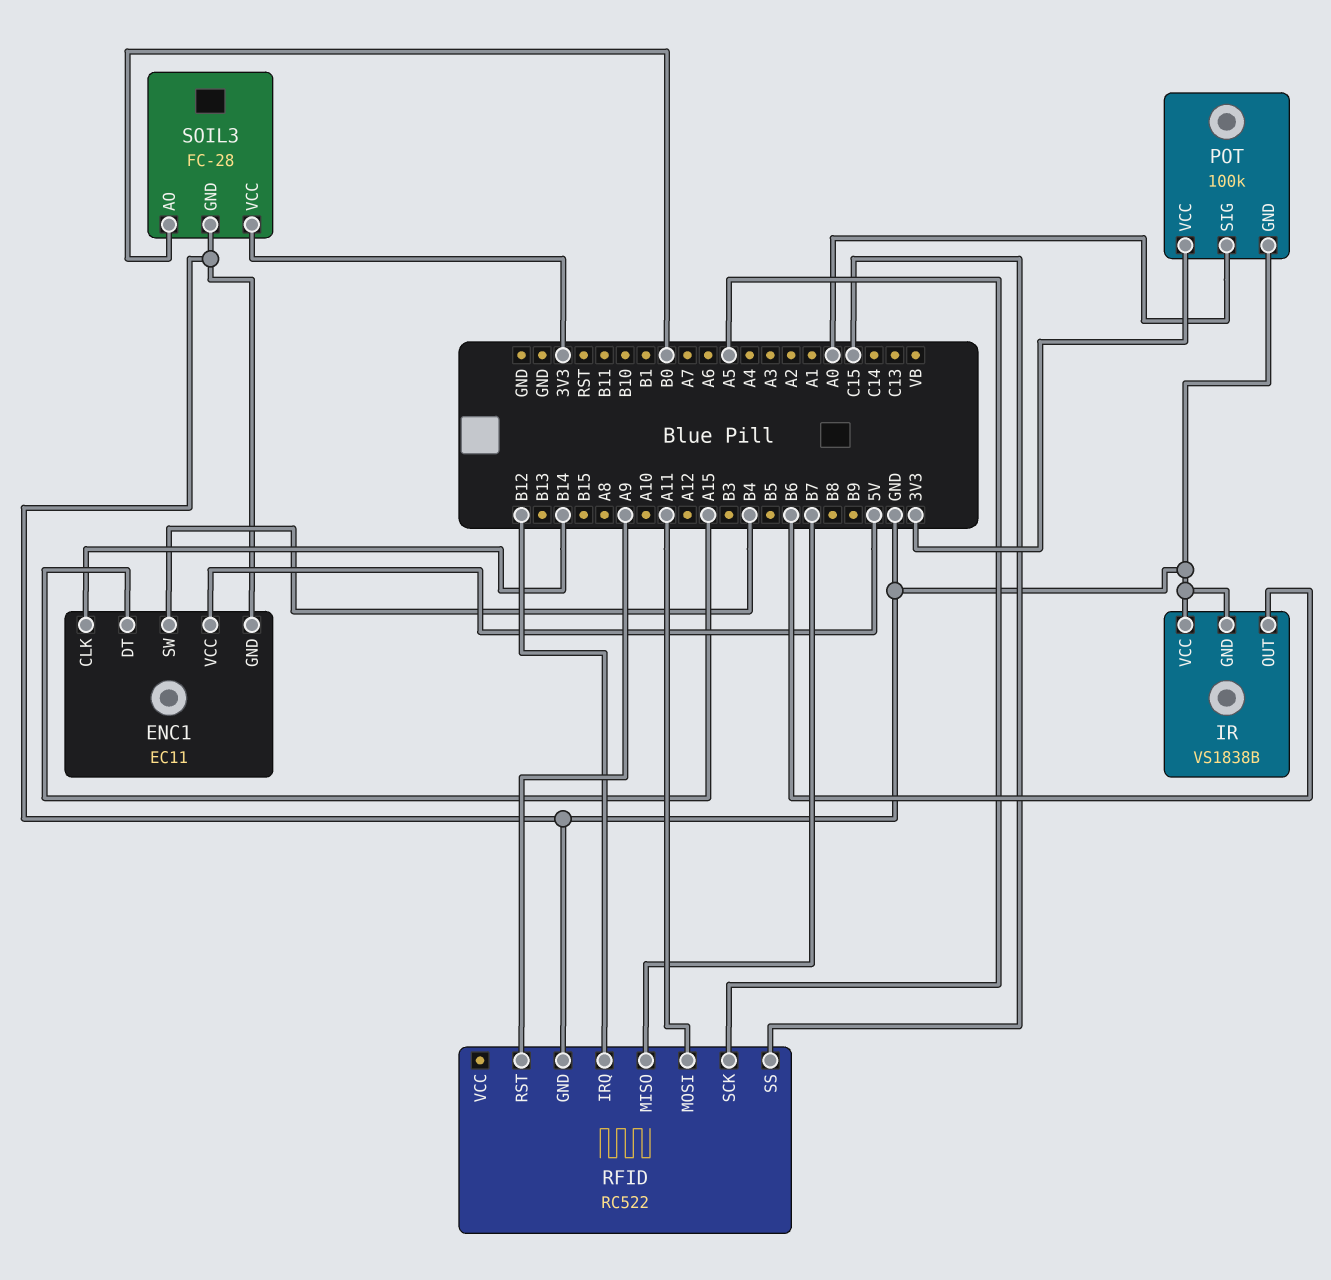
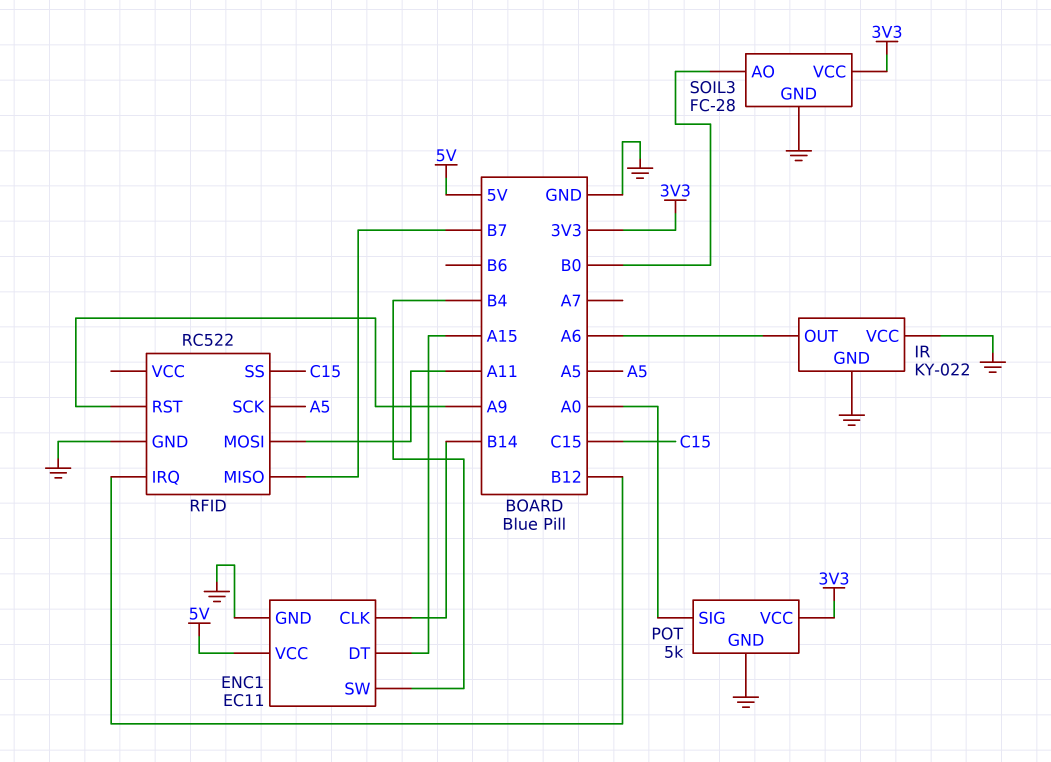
IR: VS1838B -> KY-022
IR pin OUT: B6 -> A6
POT: 100k -> 5k

